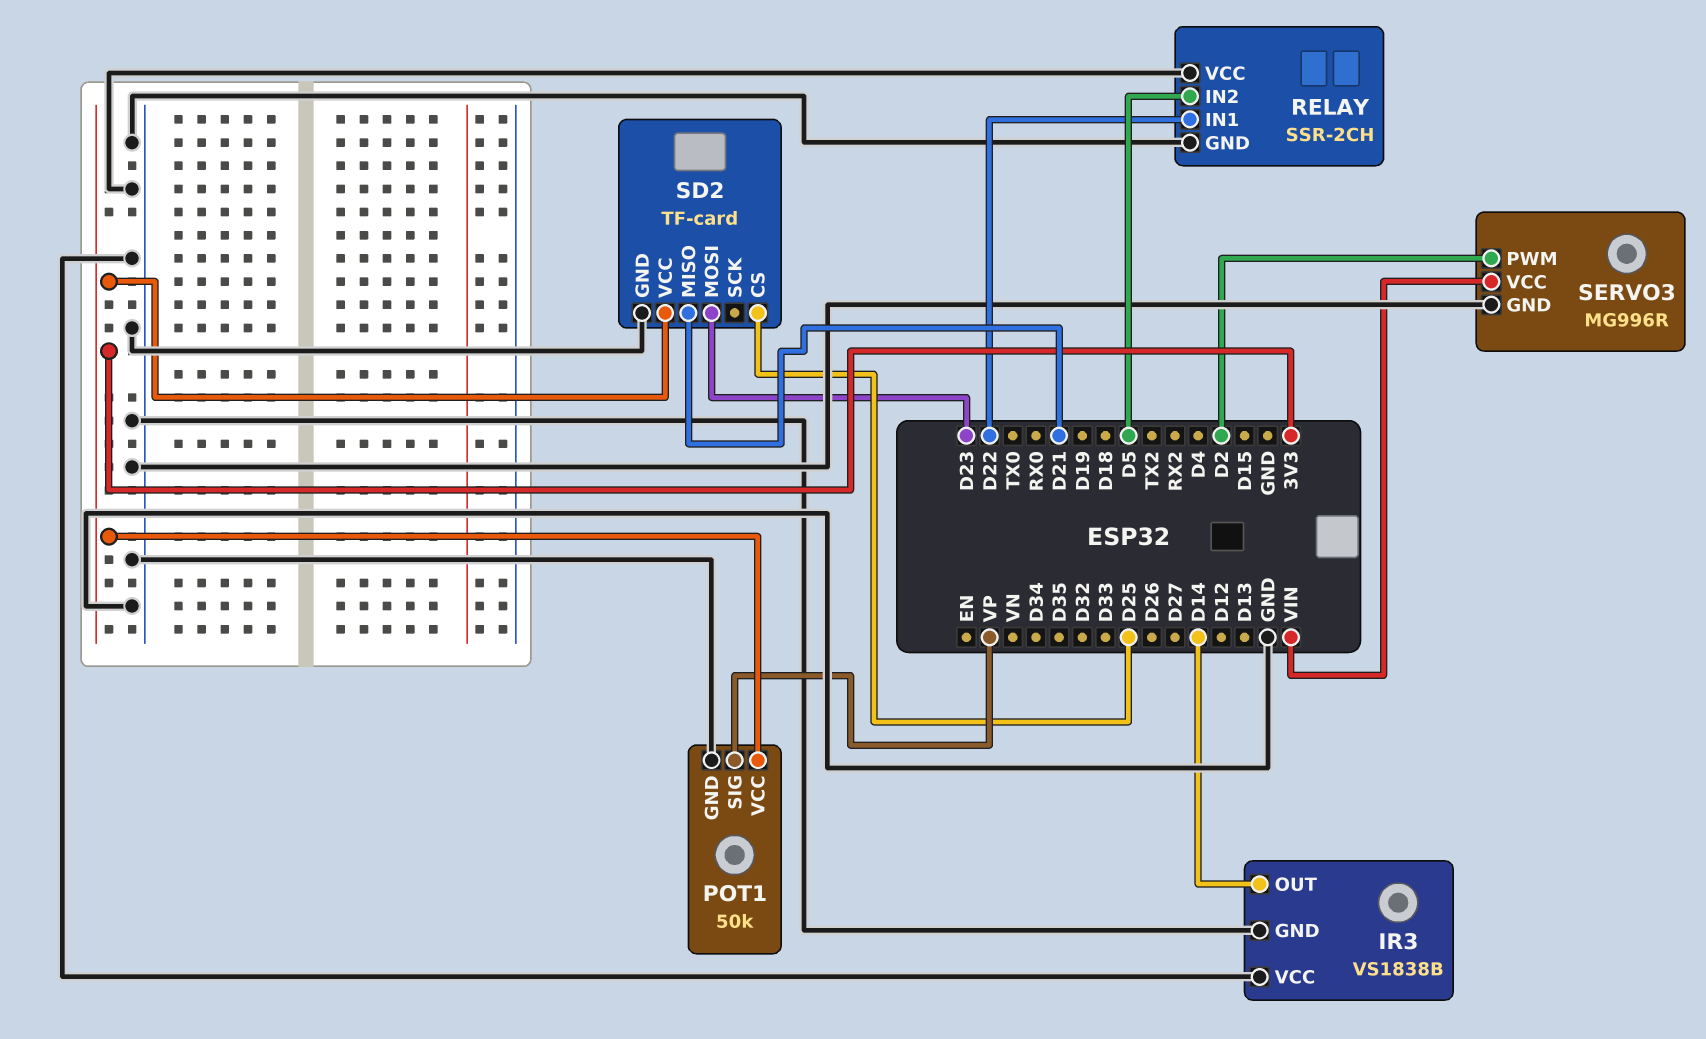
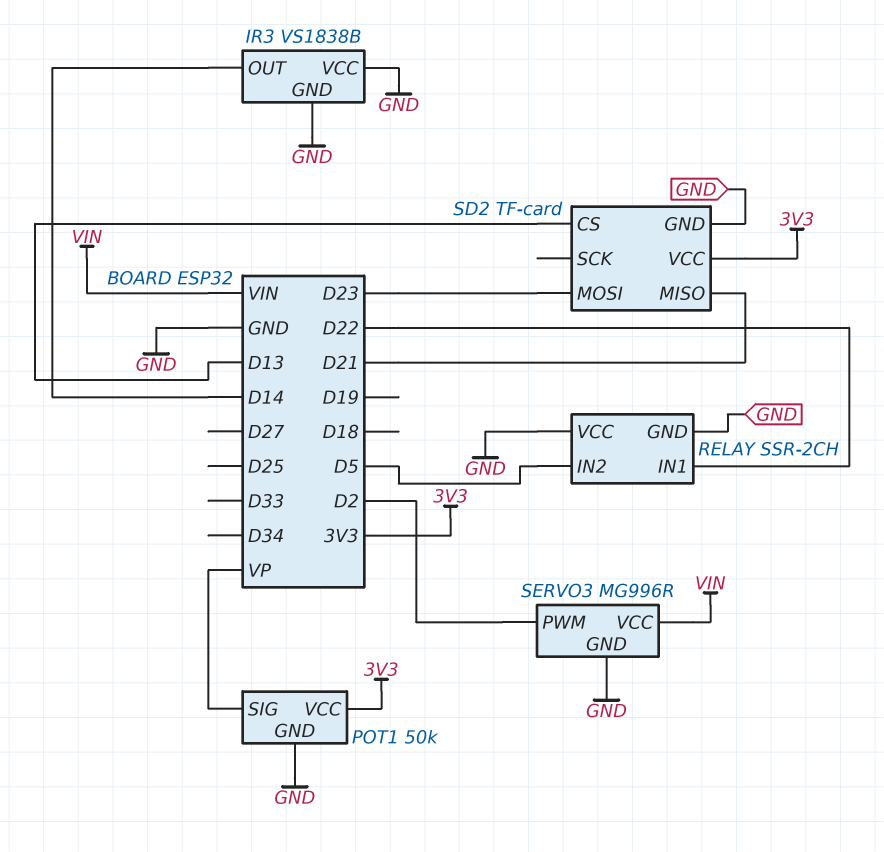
SD2 pin CS: D25 -> D13

